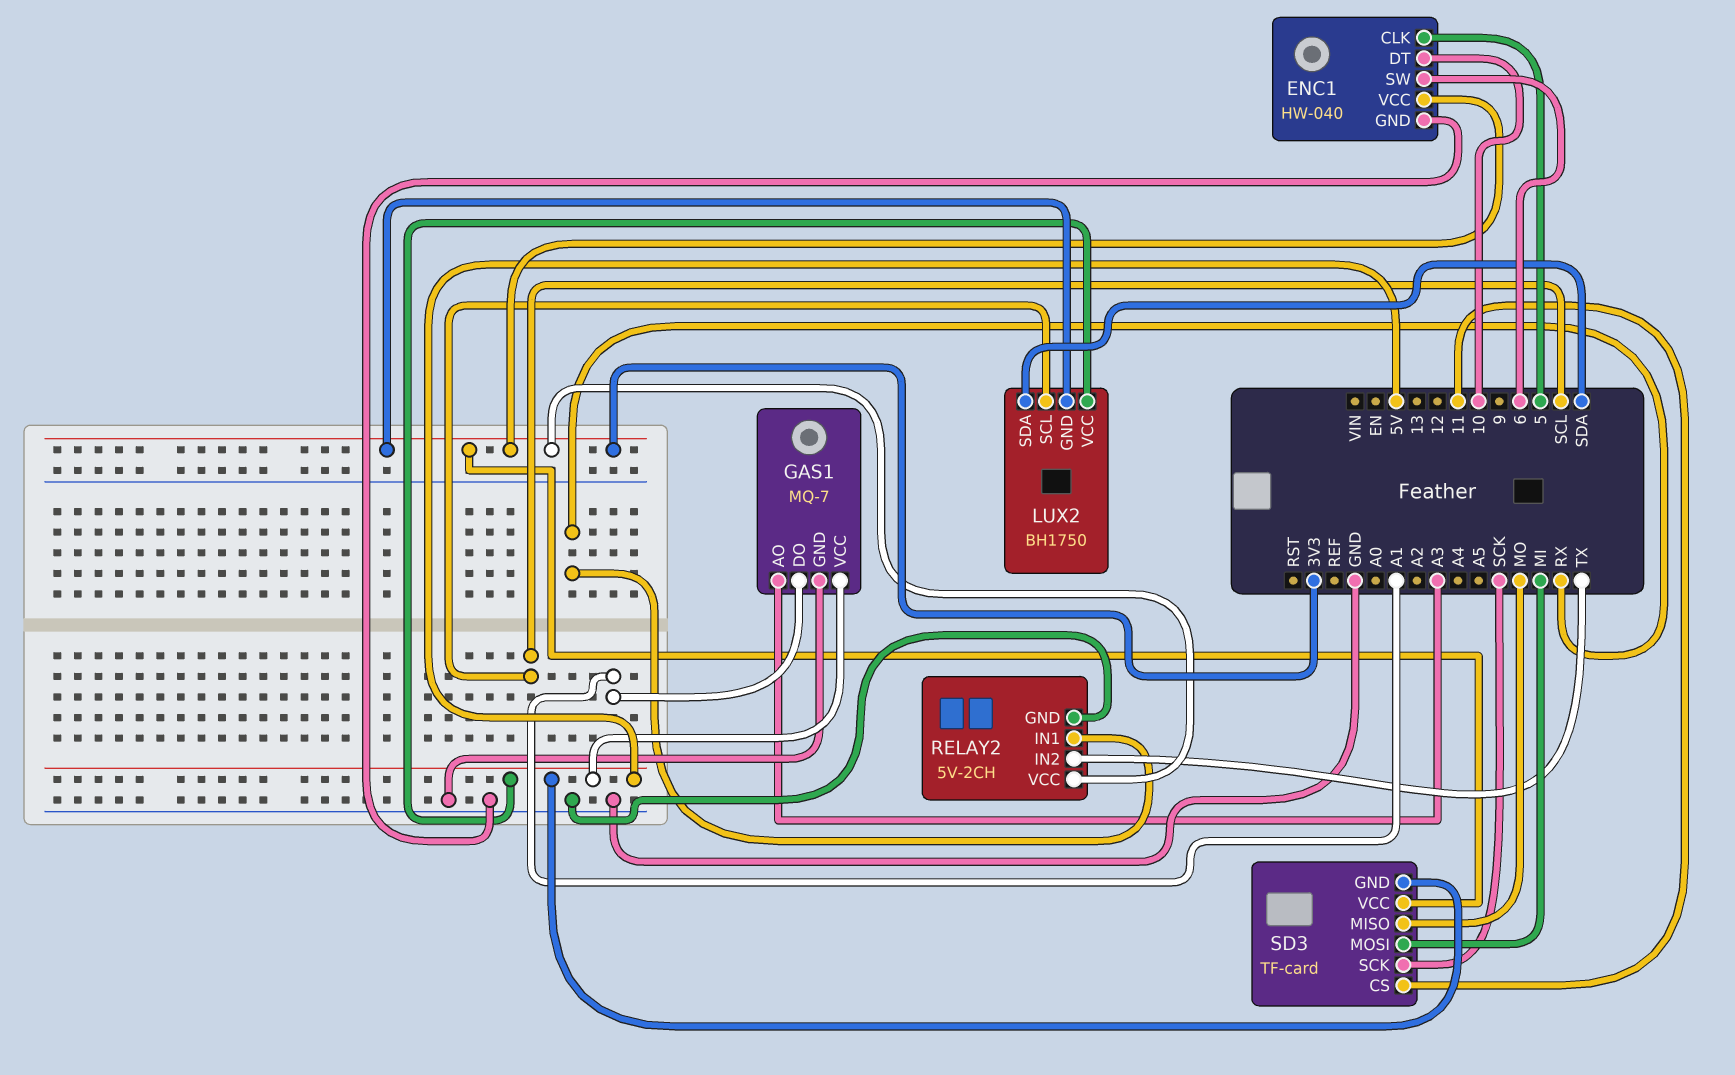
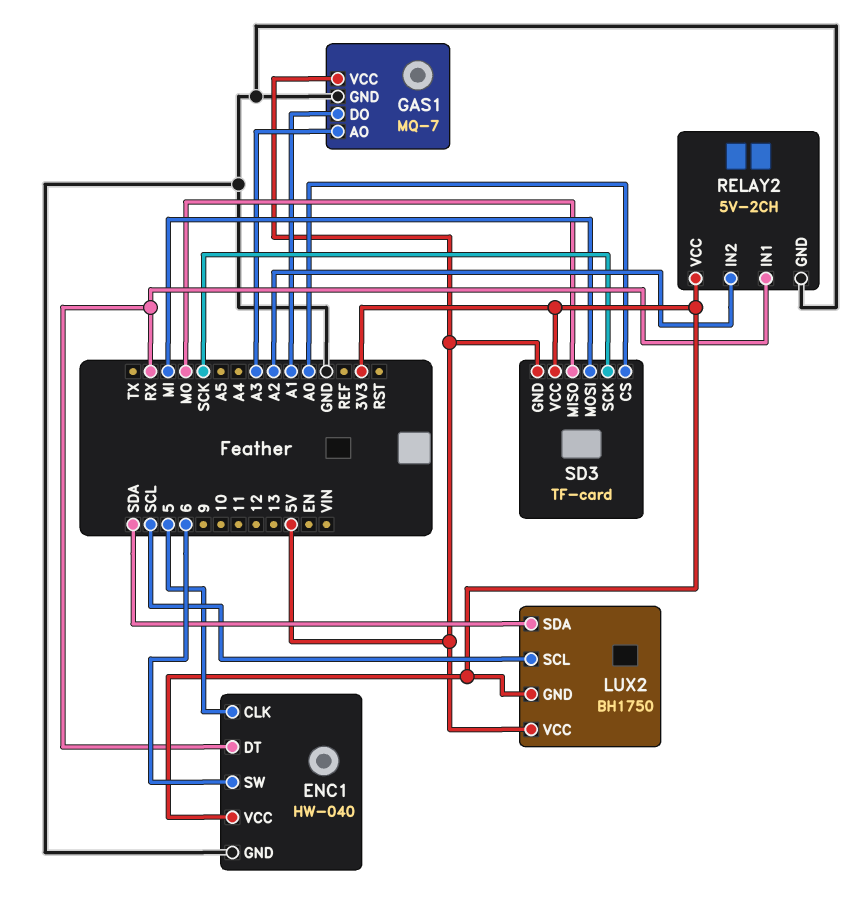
ENC1 pin DT: 10 -> RX
RELAY2 pin IN2: TX -> A2
SD3 pin CS: 11 -> A0

